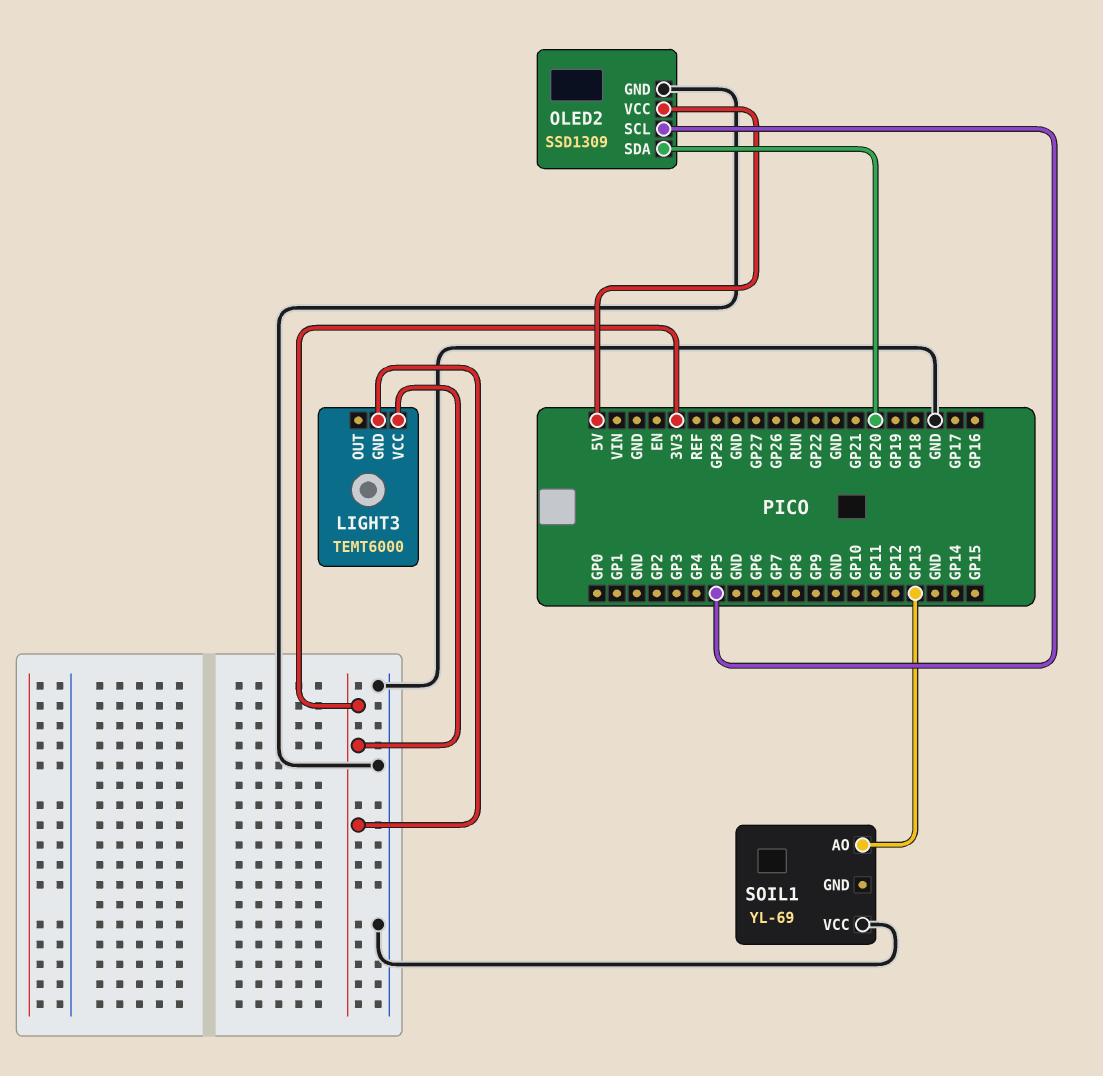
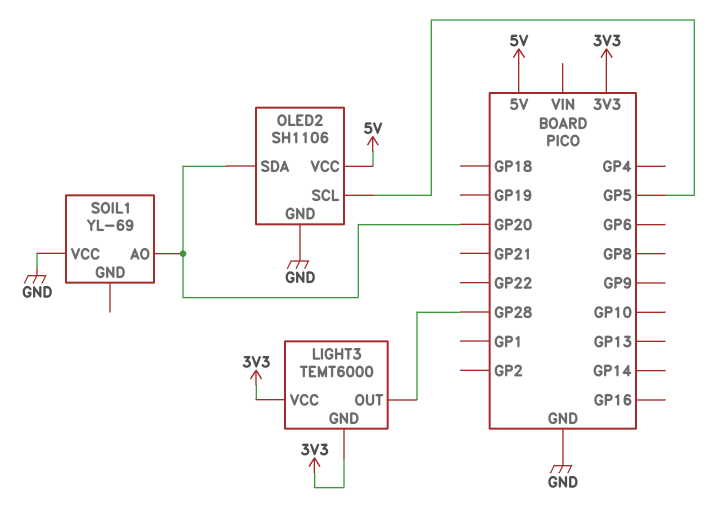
LIGHT3 pin OUT: none -> GP28
OLED2: SSD1309 -> SH1106
SOIL1 pin AO: GP13 -> GP20

